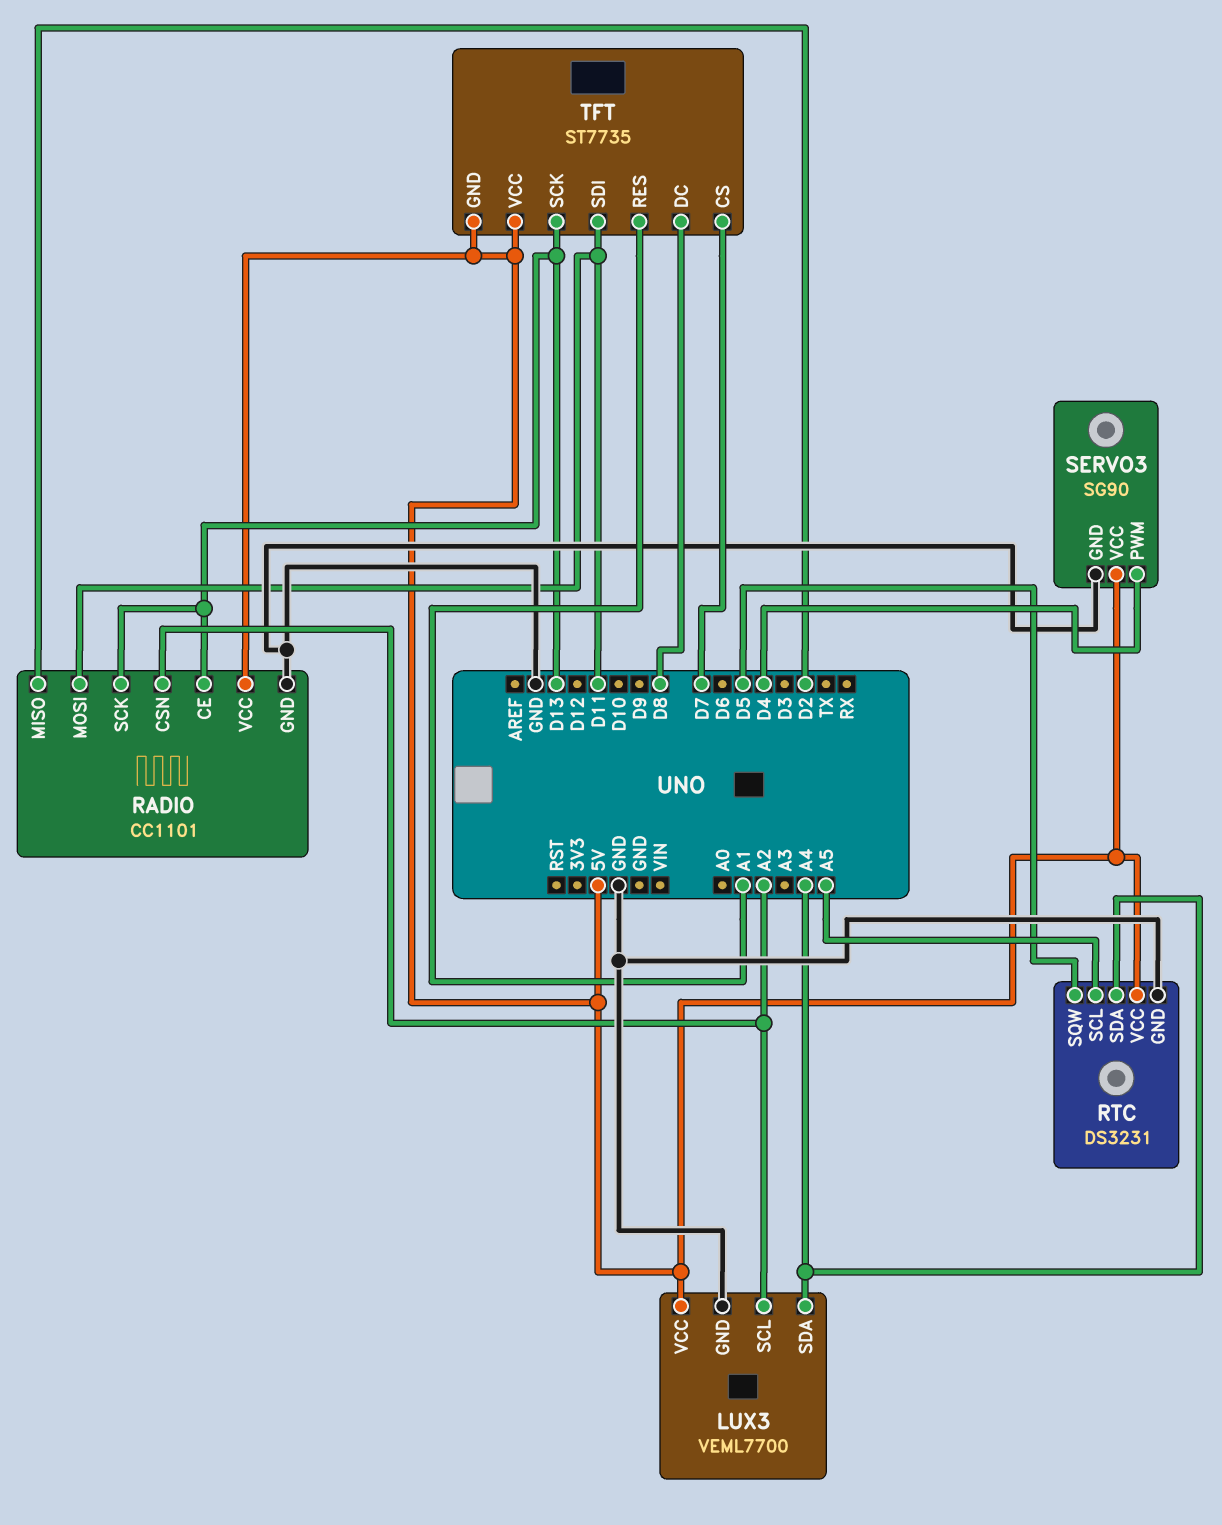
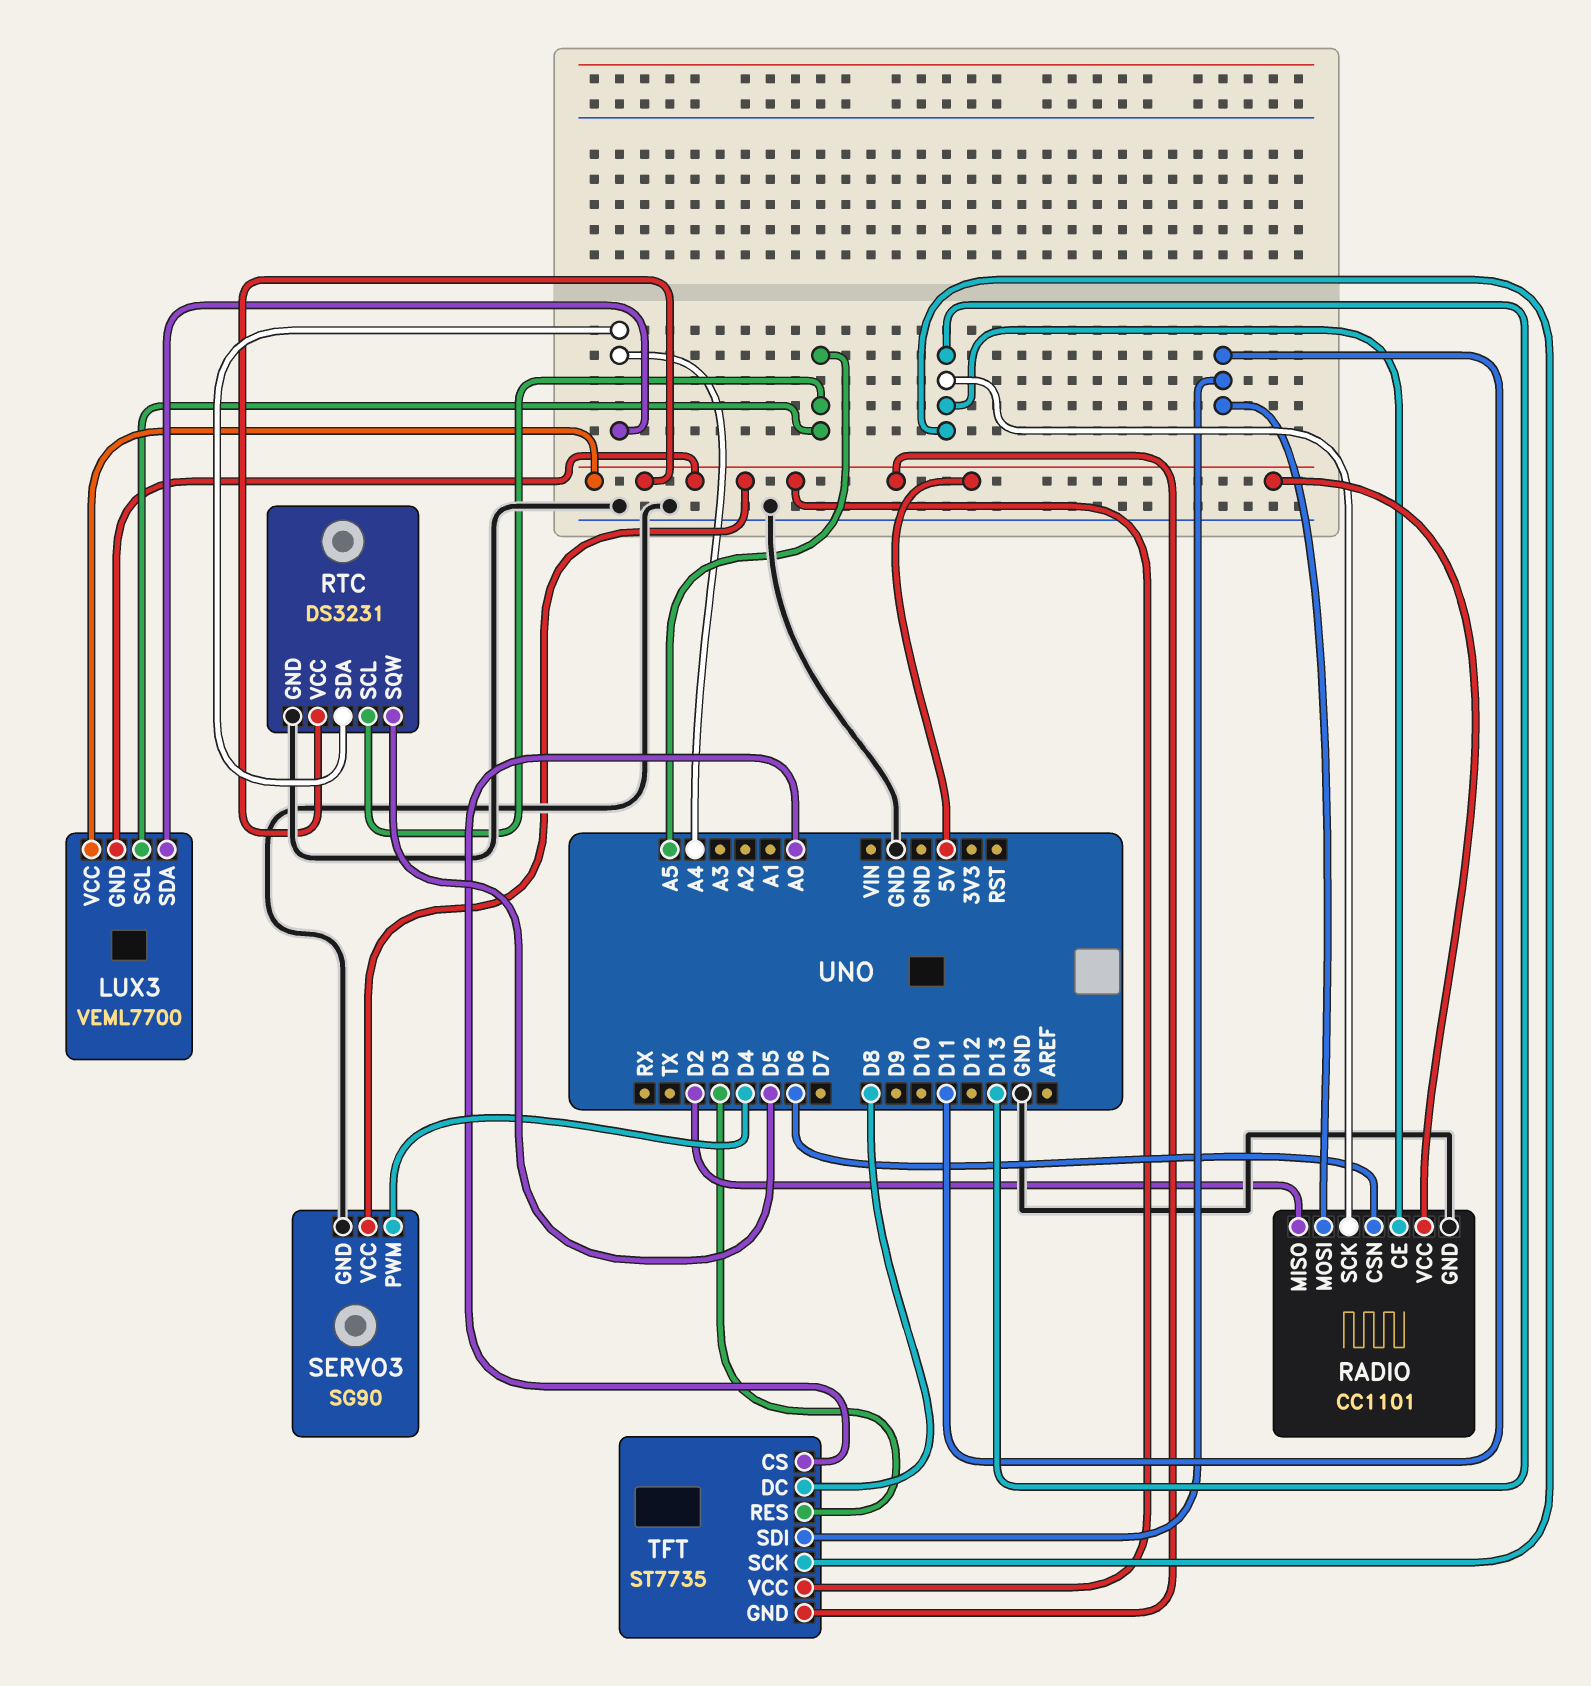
LUX3 pin GND: GND -> 5V
LUX3 pin SCL: A2 -> A5
RADIO pin CSN: A2 -> D6
TFT pin CS: D7 -> A0
TFT pin RES: A1 -> D3

